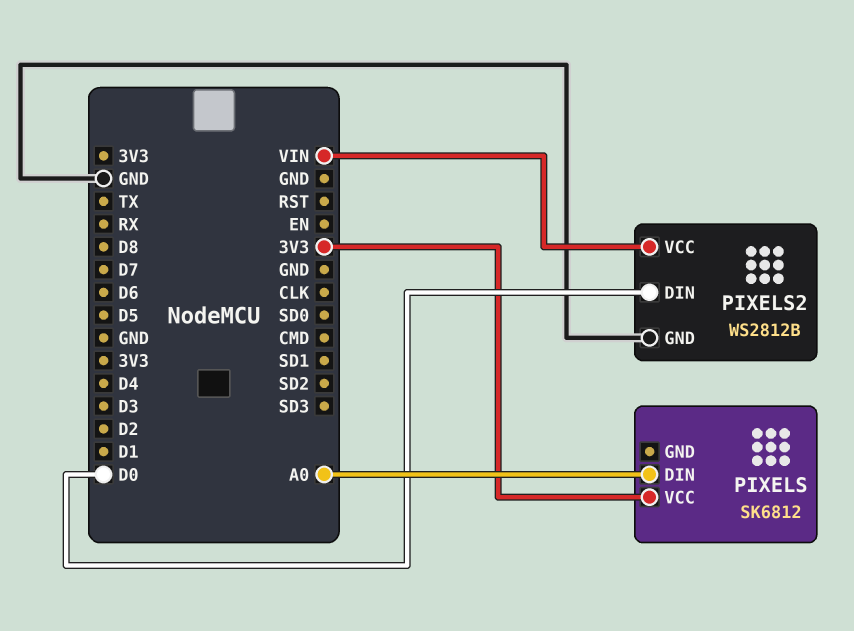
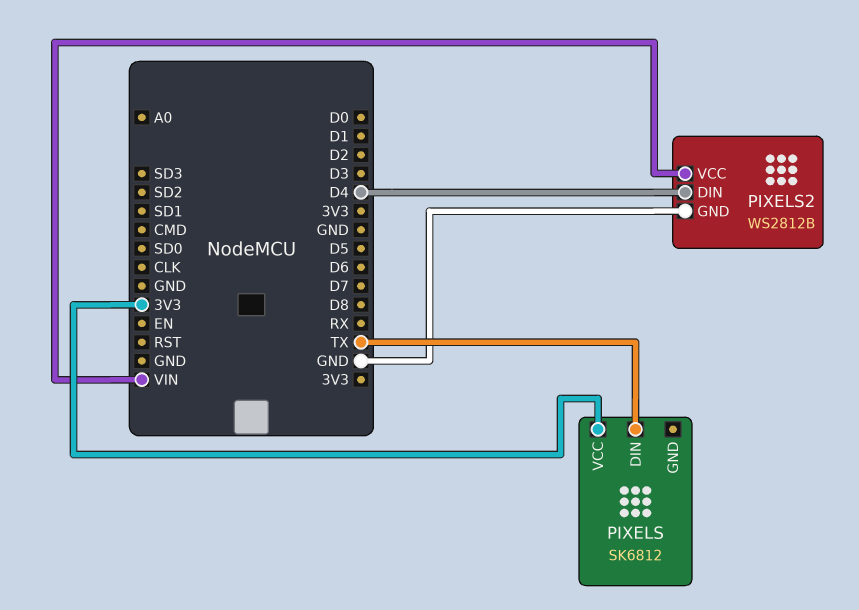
PIXELS pin DIN: A0 -> TX
PIXELS2 pin DIN: D0 -> D4

